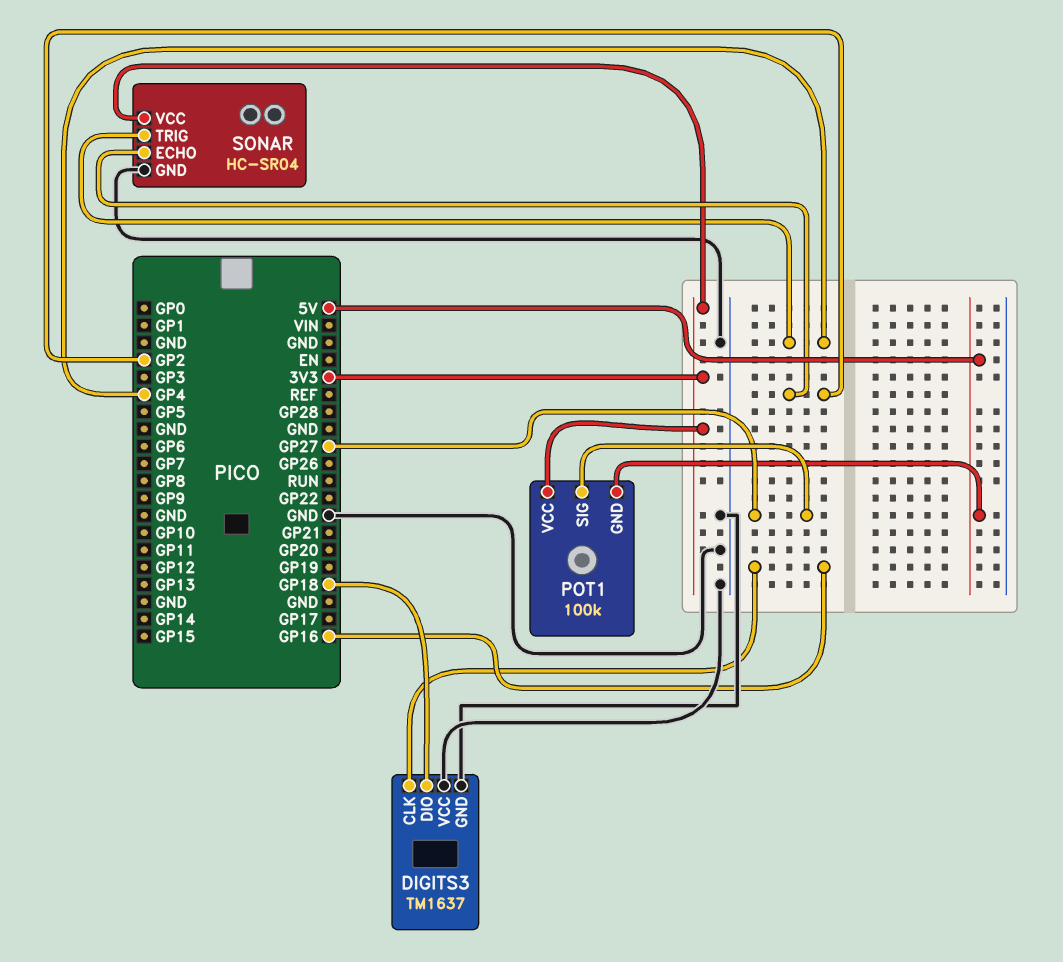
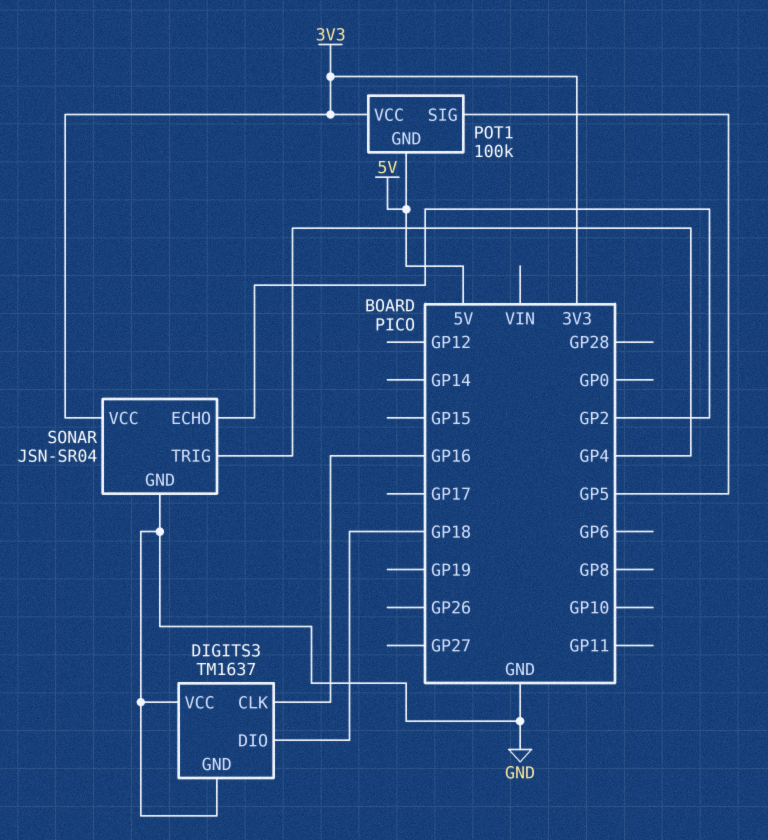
POT1 pin SIG: GP27 -> GP5
SONAR: HC-SR04 -> JSN-SR04

